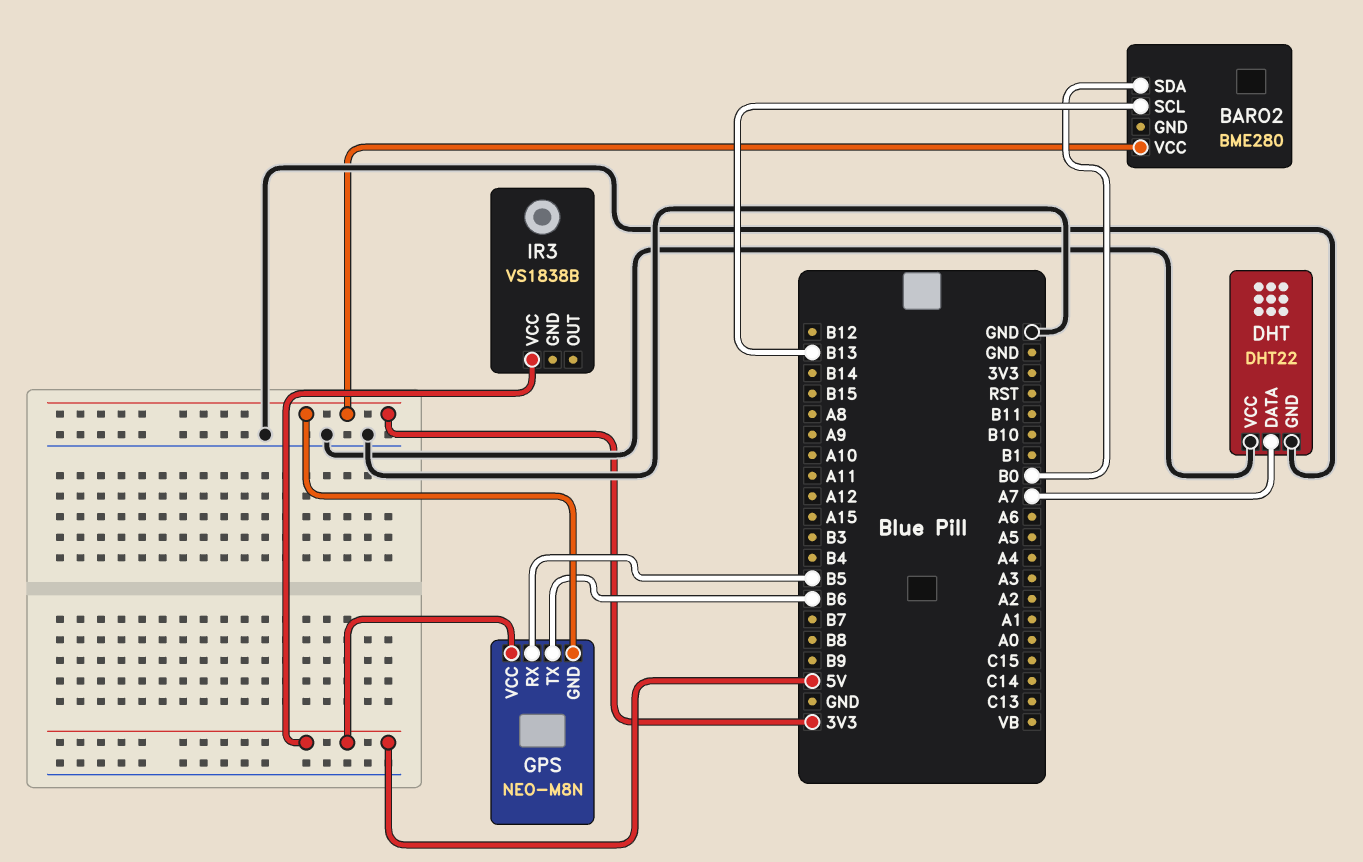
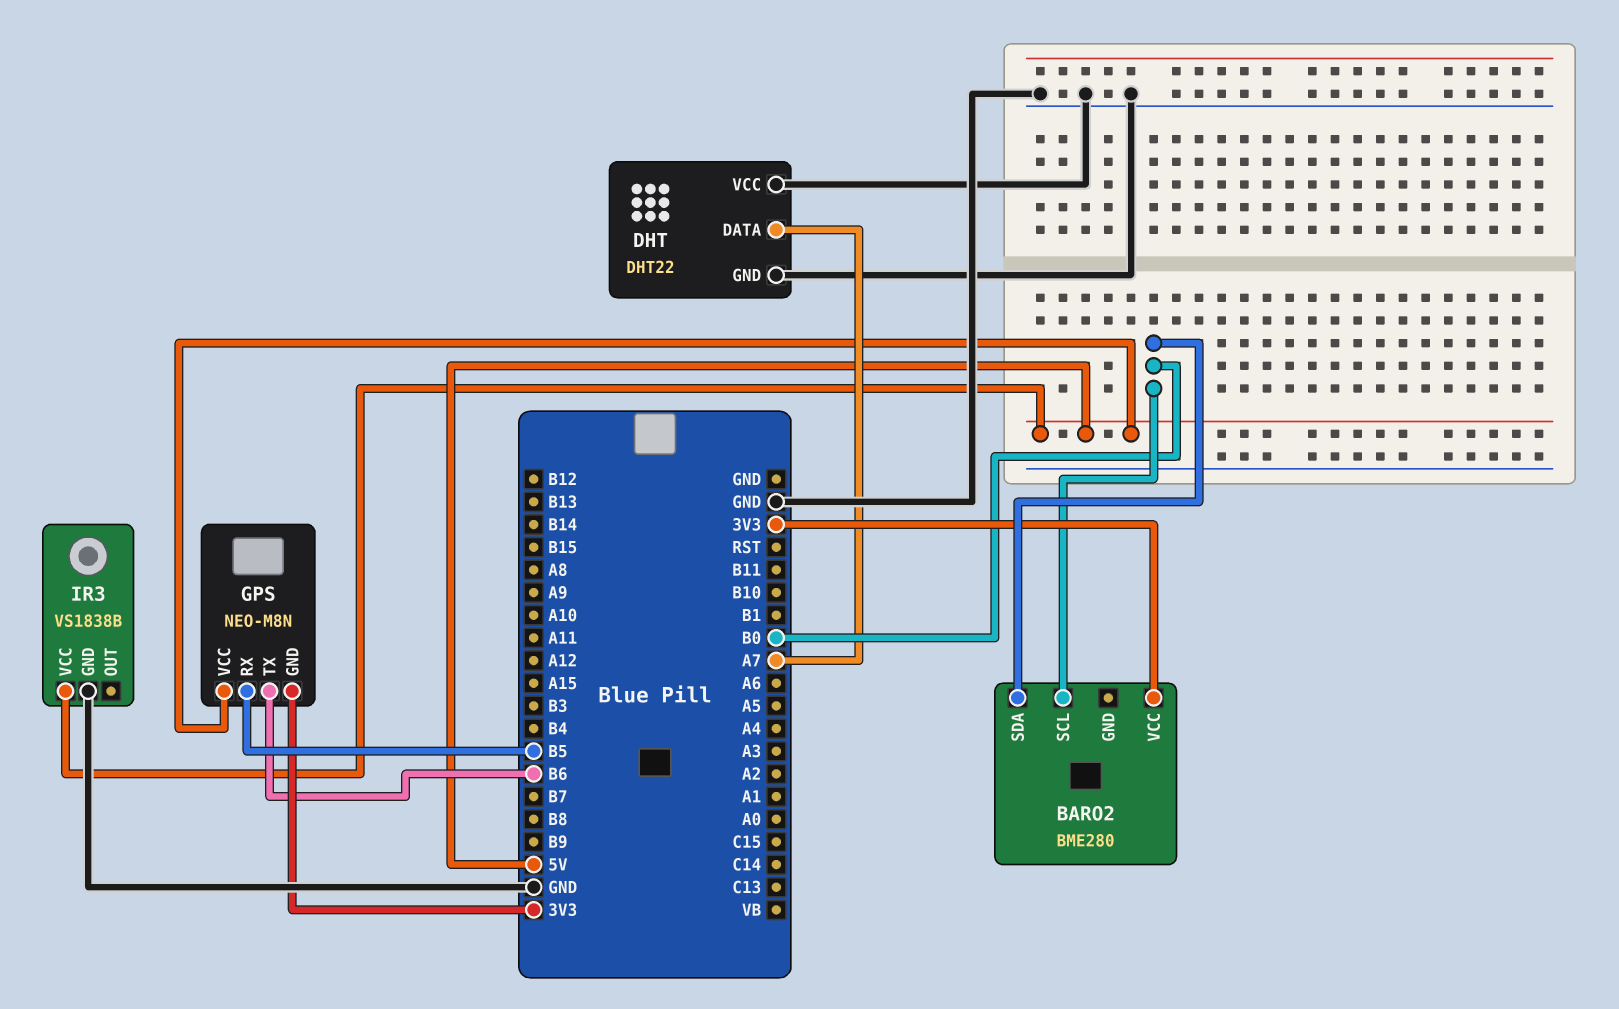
BARO2 pin SCL: B13 -> B0
IR3 pin GND: none -> GND

